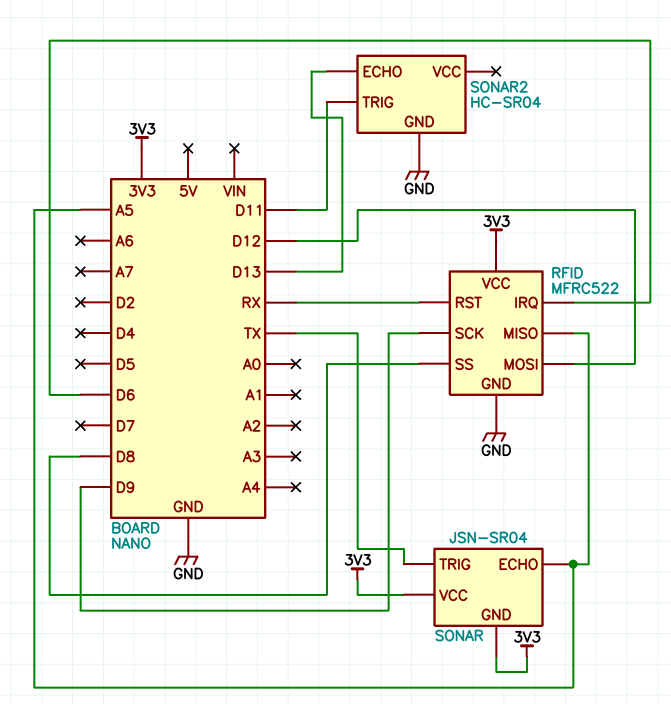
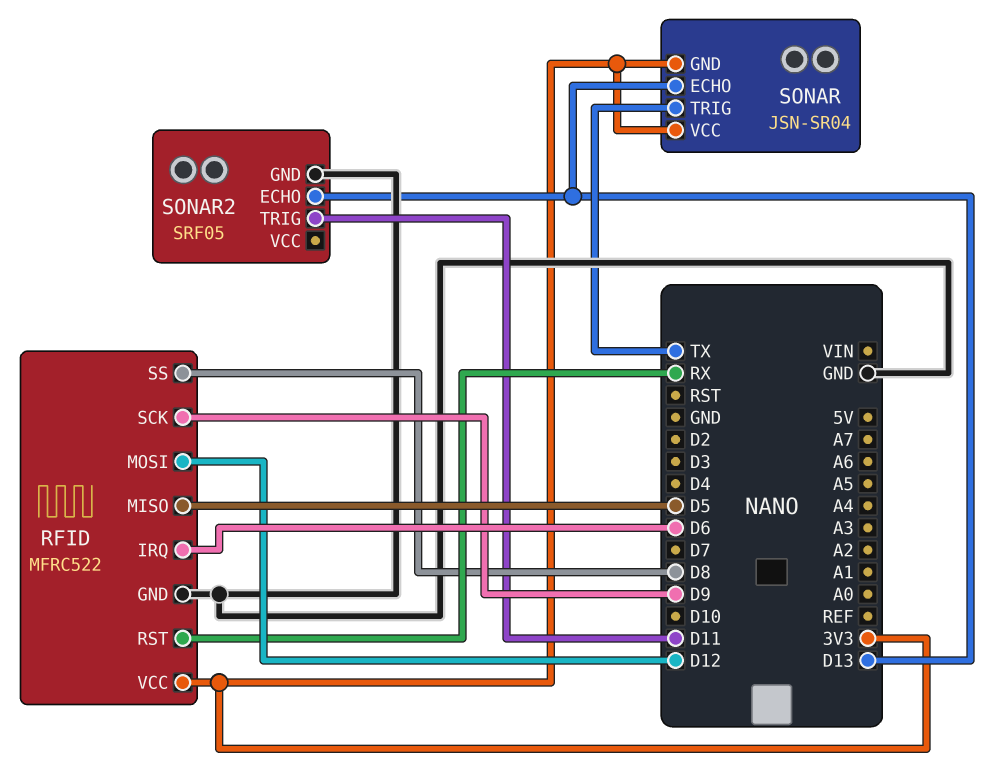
RFID pin MISO: A5 -> D5
SONAR pin ECHO: A5 -> D13
SONAR2: HC-SR04 -> SRF05

